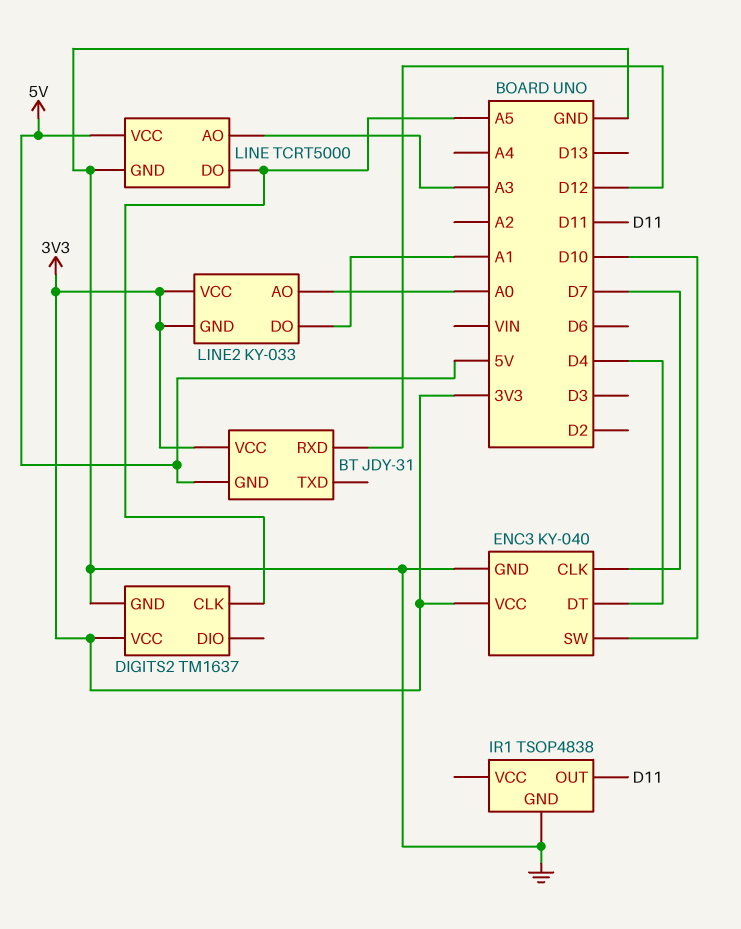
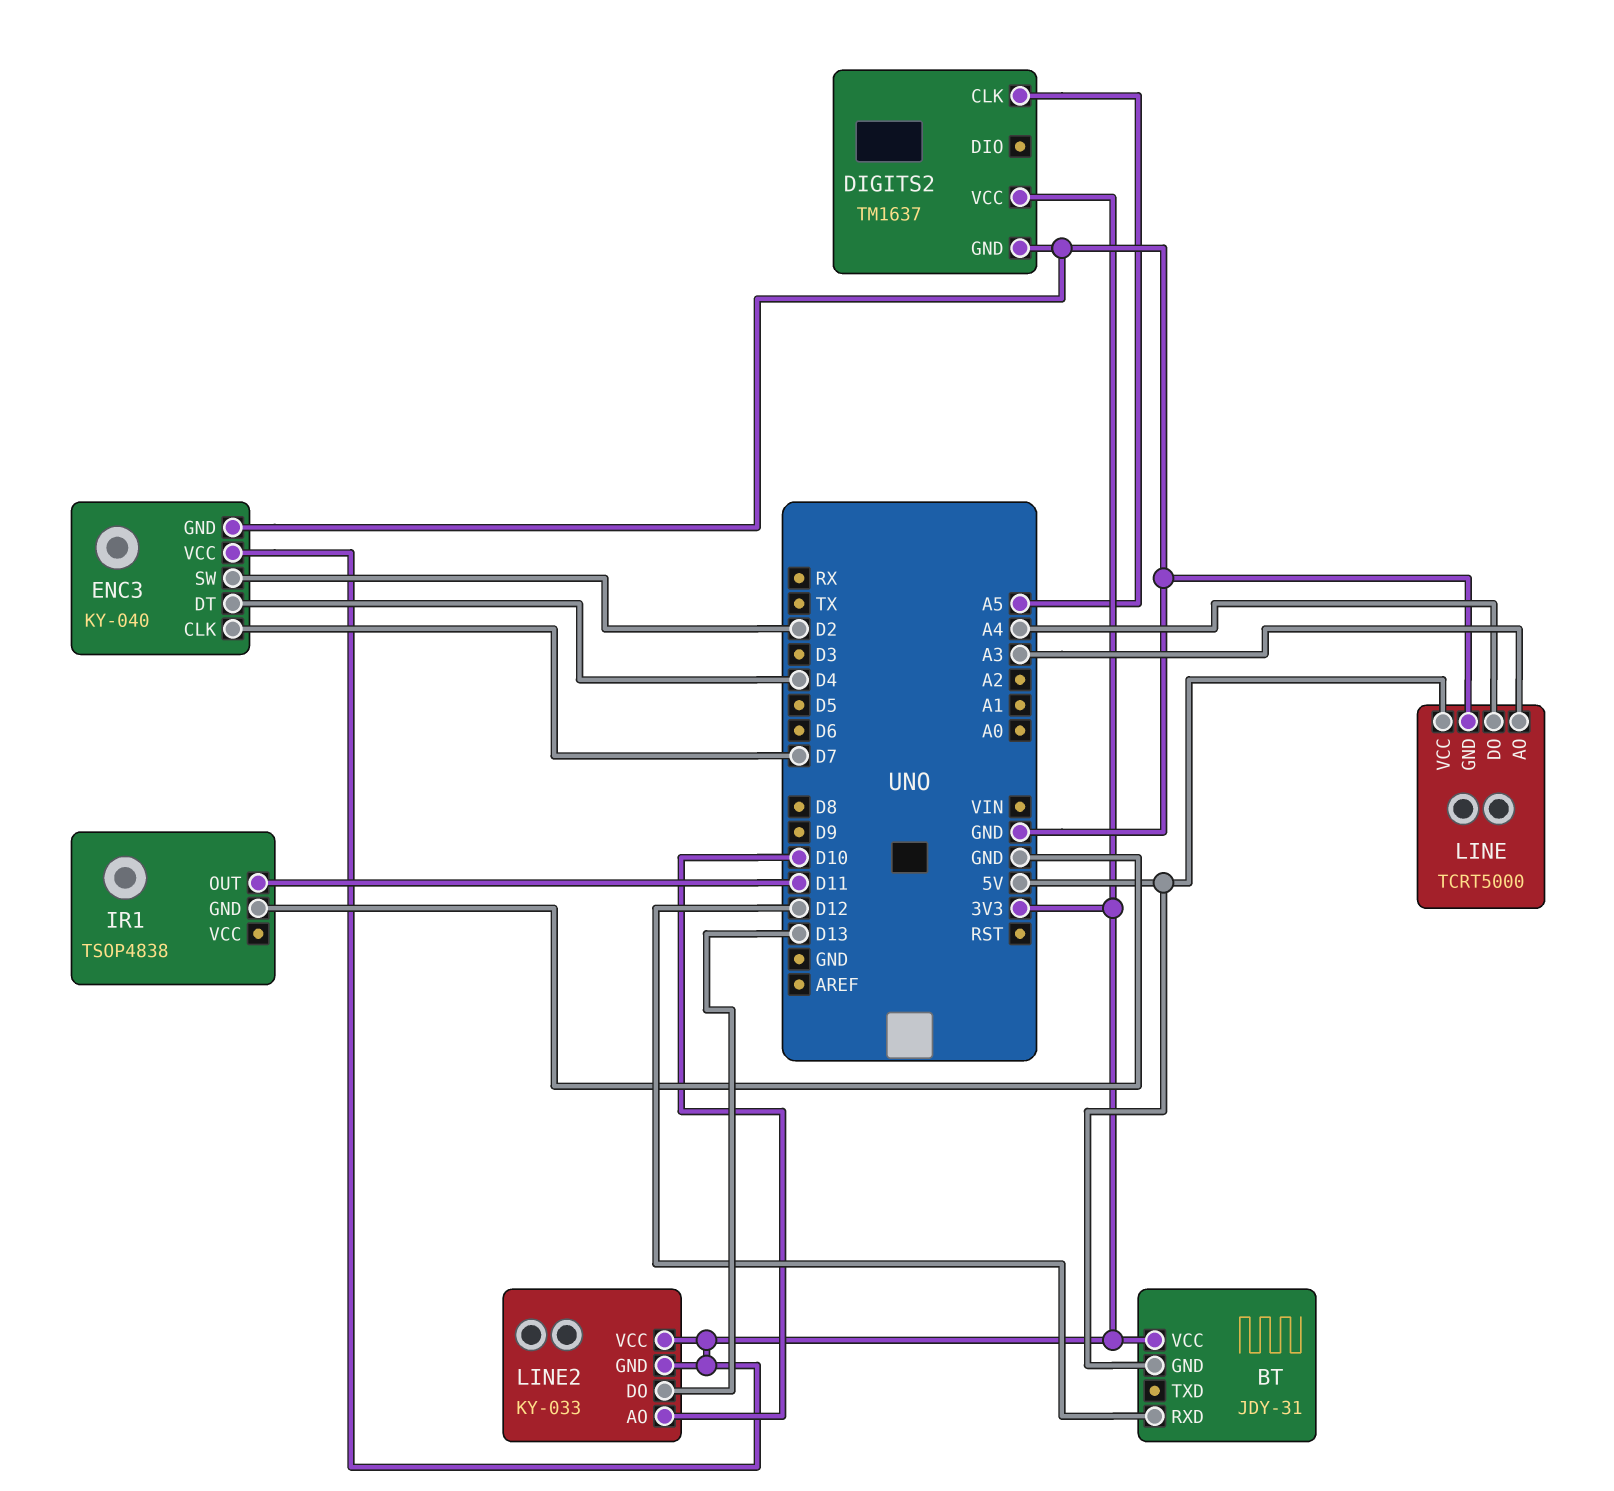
ENC3 pin SW: D10 -> D2
LINE pin DO: A5 -> A4
LINE2 pin AO: A0 -> D10
LINE2 pin DO: A1 -> D13

